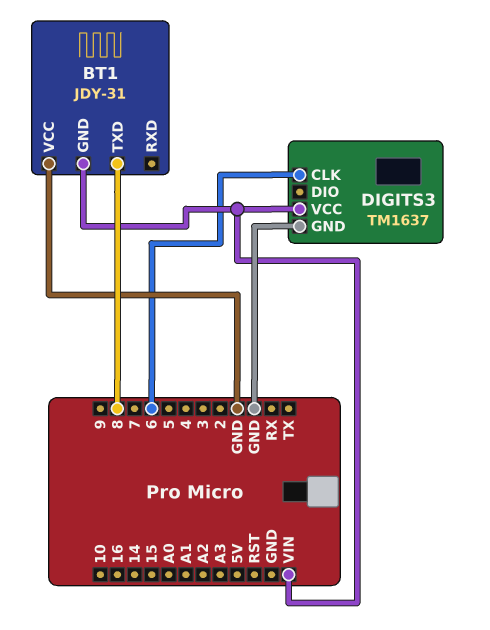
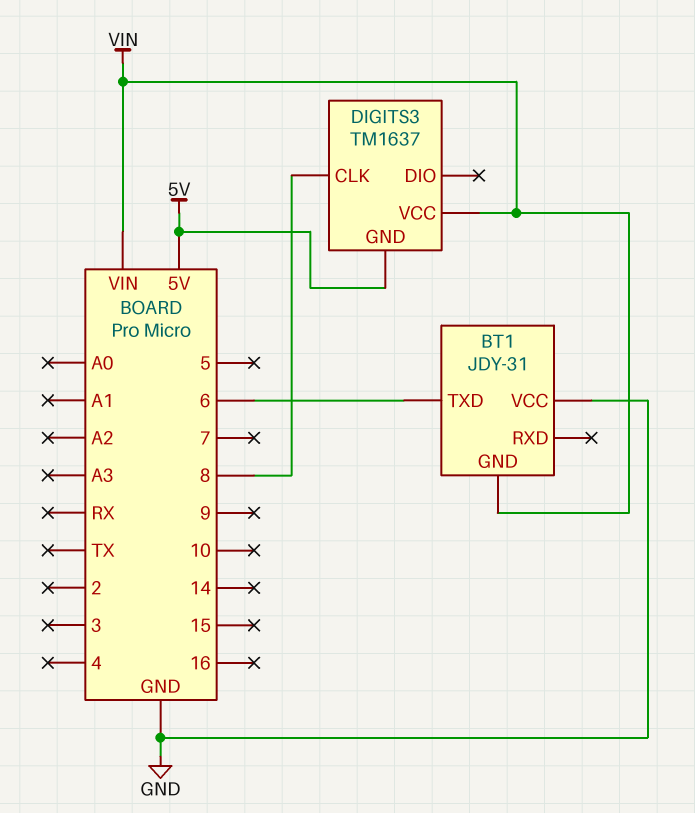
BT1 pin TXD: 8 -> 6
DIGITS3 pin CLK: 6 -> 8
DIGITS3 pin GND: GND -> 5V

